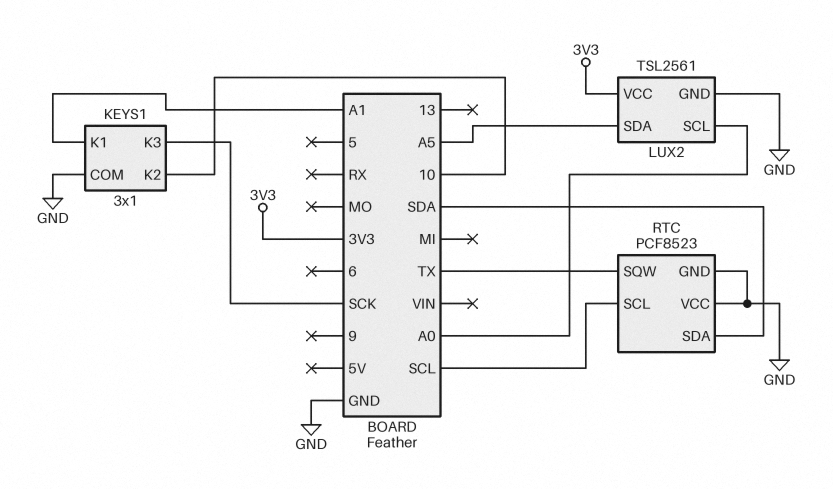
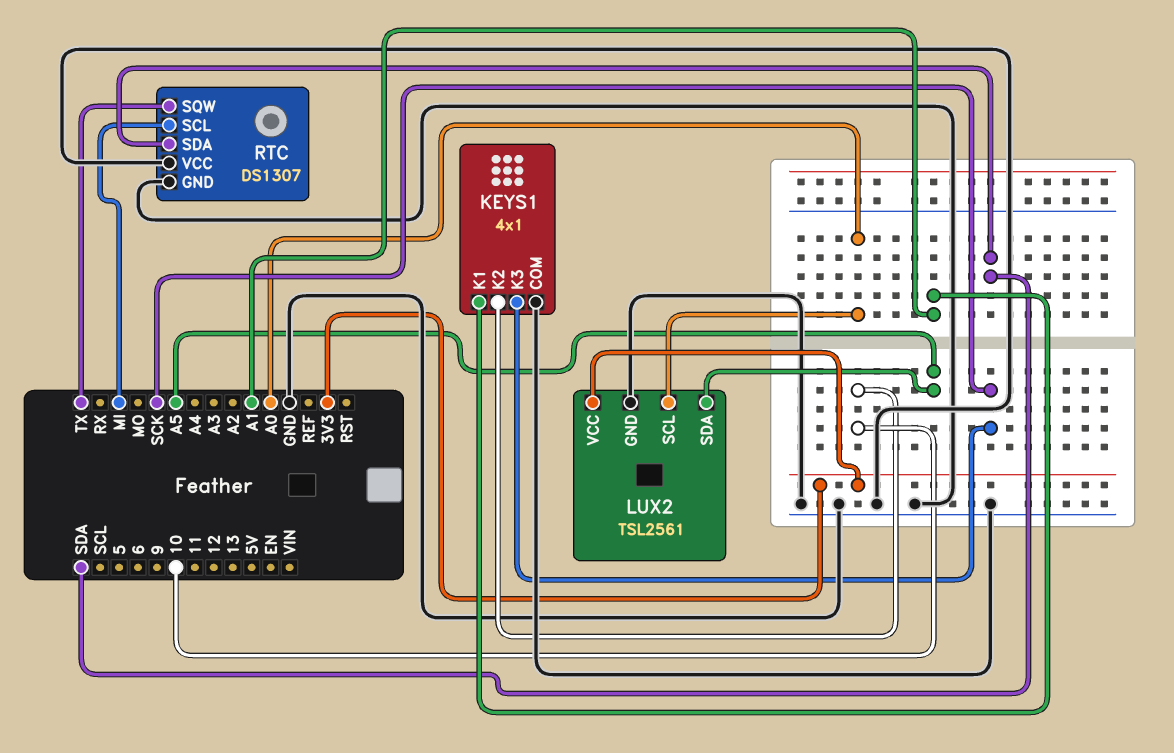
KEYS1: 3x1 -> 4x1
RTC: PCF8523 -> DS1307
RTC pin SCL: SCL -> MI

